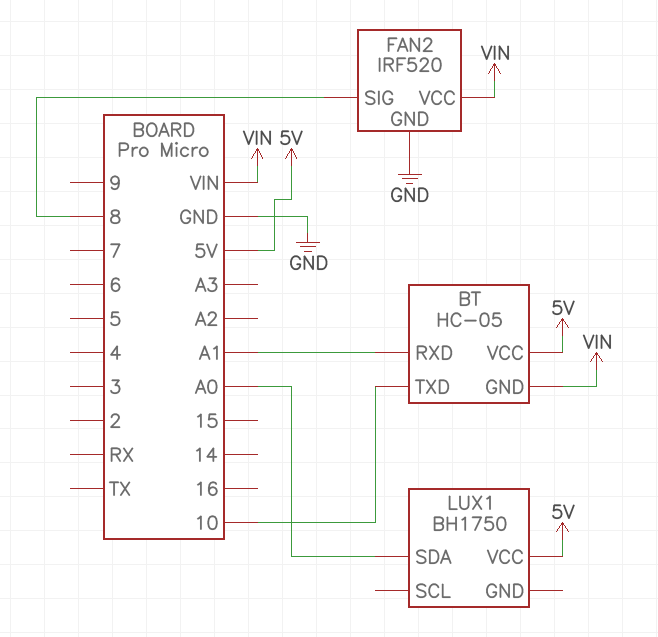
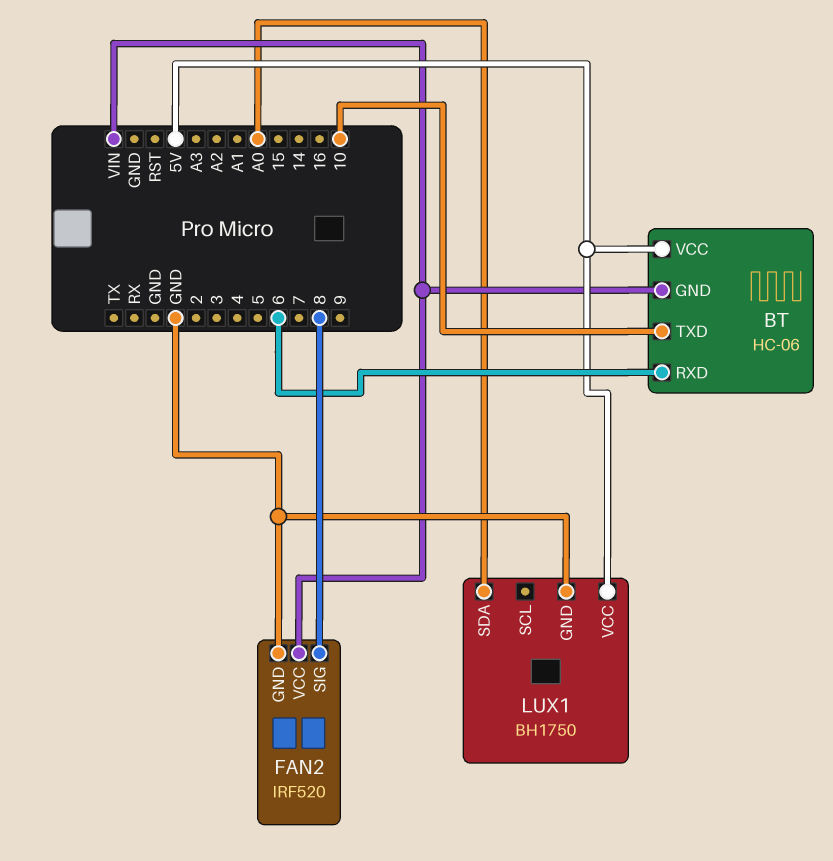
BT: HC-05 -> HC-06
BT pin RXD: A1 -> 6
LUX1 pin GND: none -> GND

